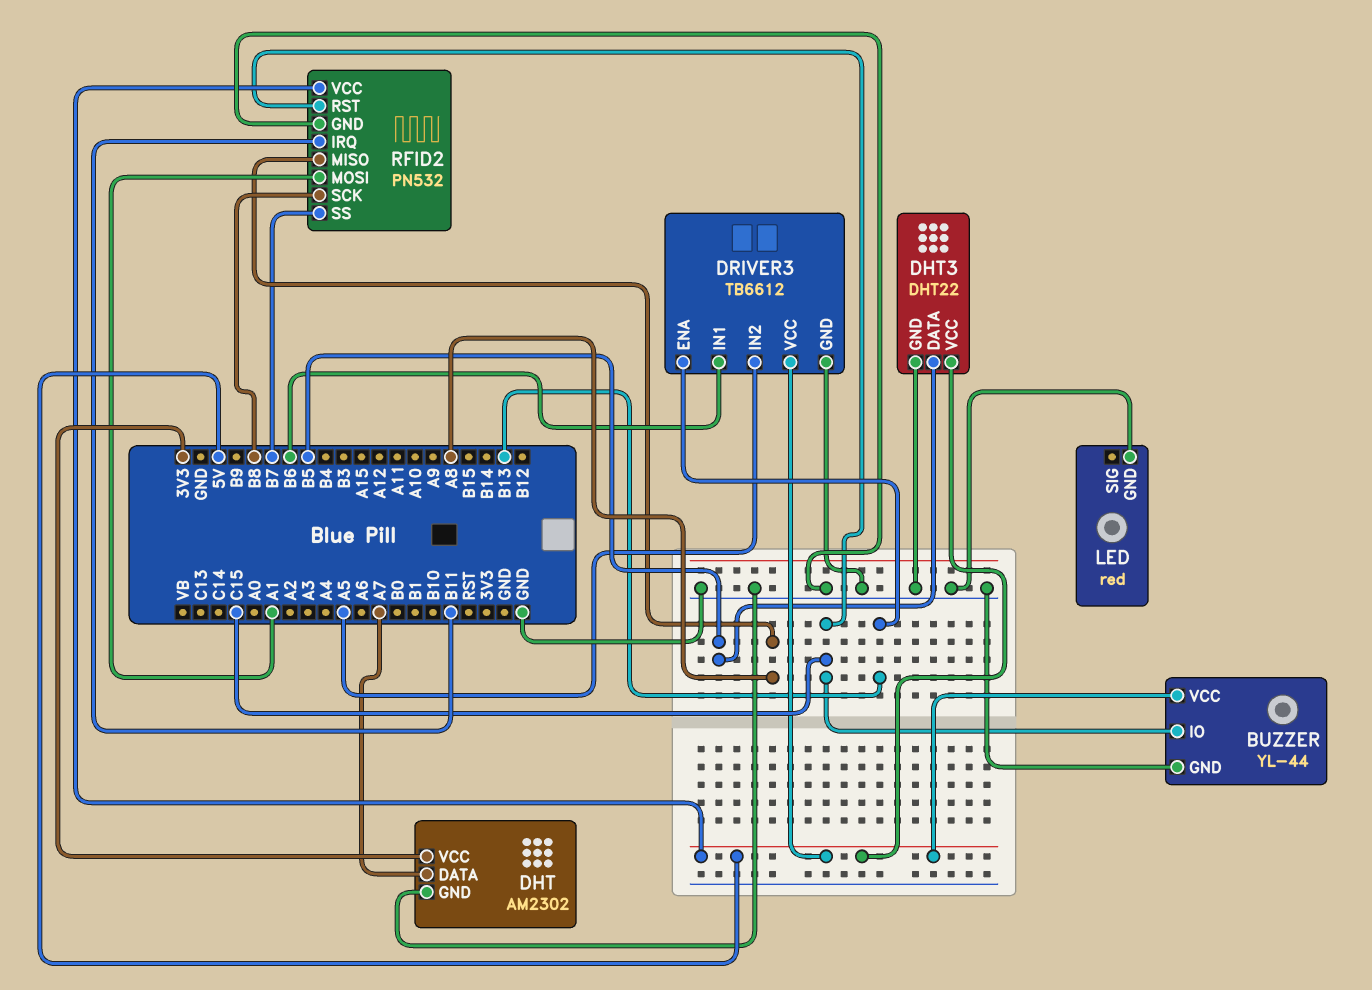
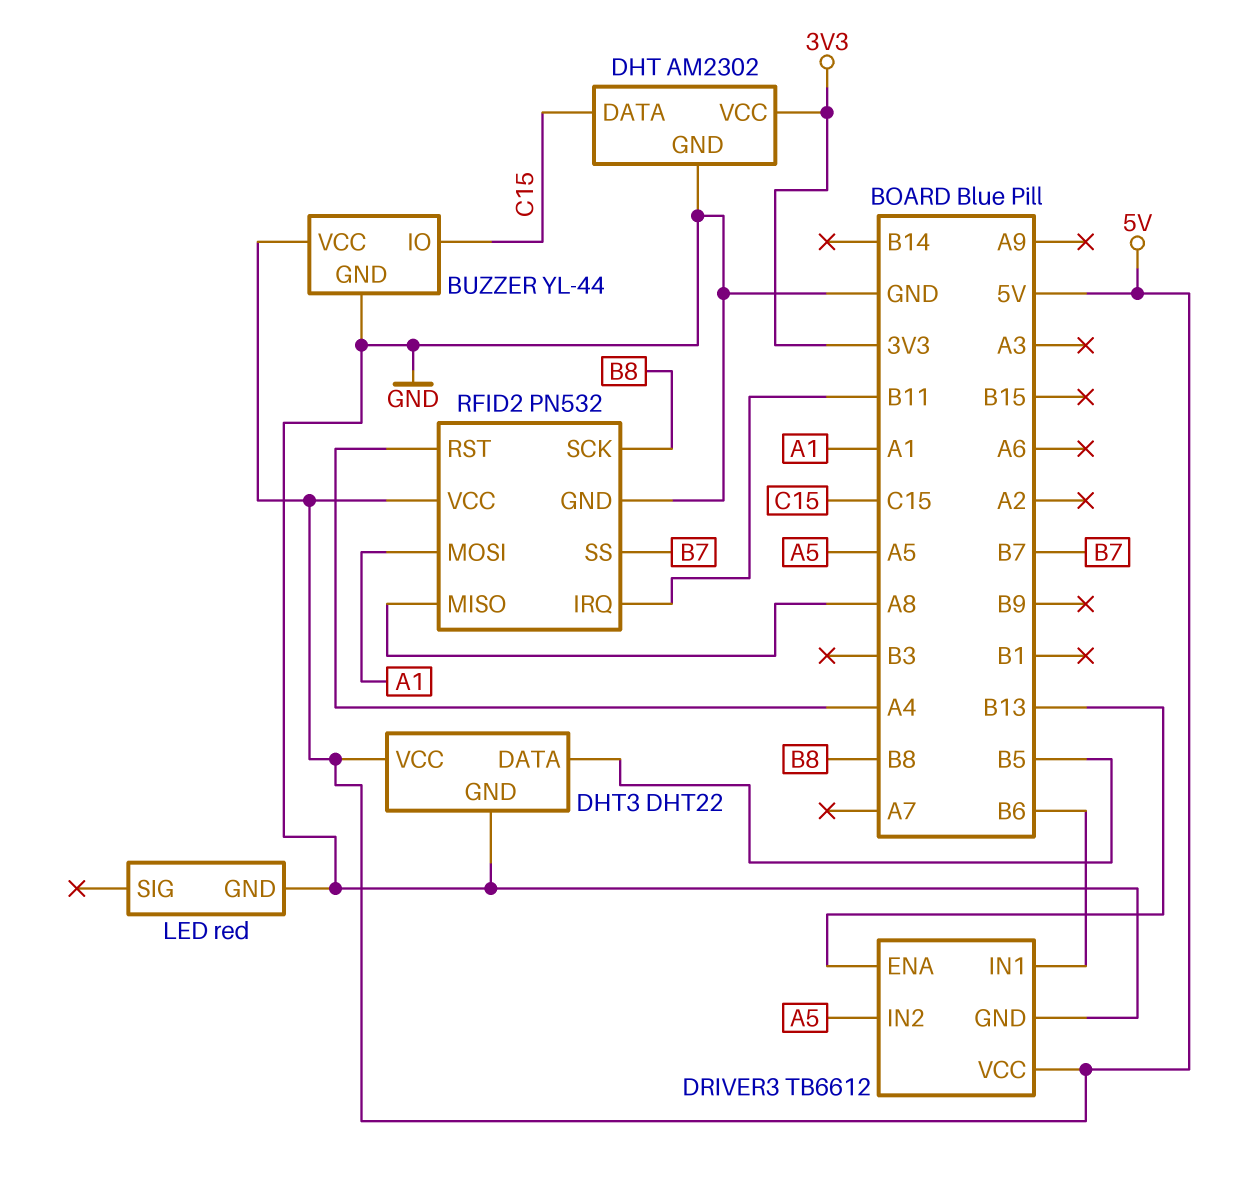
DHT pin DATA: A7 -> C15
RFID2 pin RST: C15 -> A4

